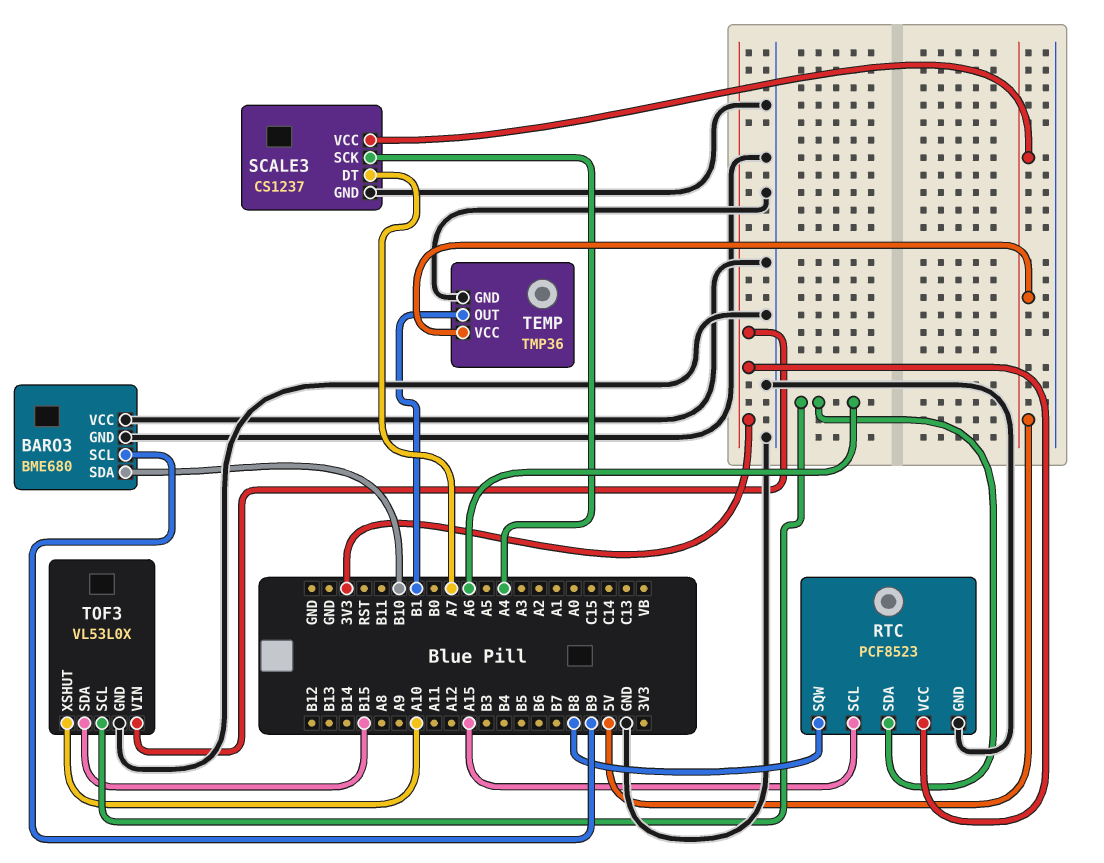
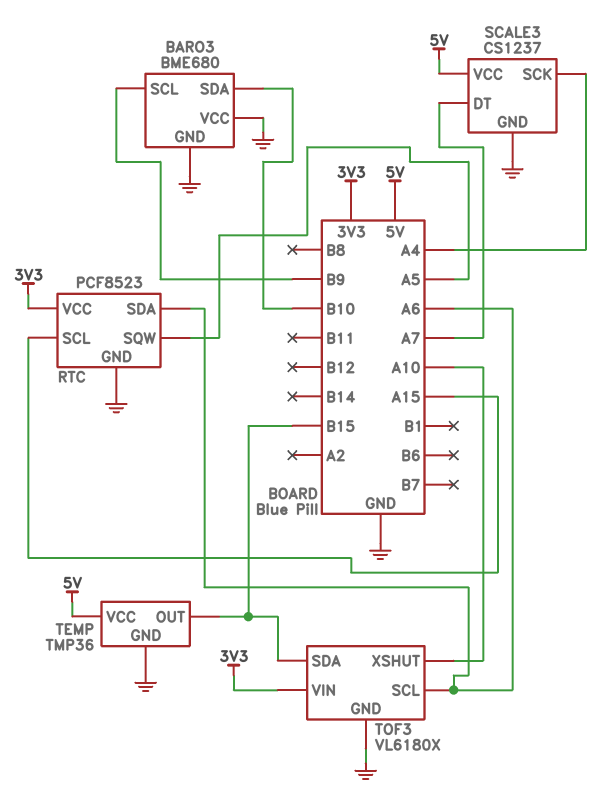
RTC pin SQW: B8 -> A5
TEMP pin OUT: B1 -> B15
TOF3: VL53L0X -> VL6180X

